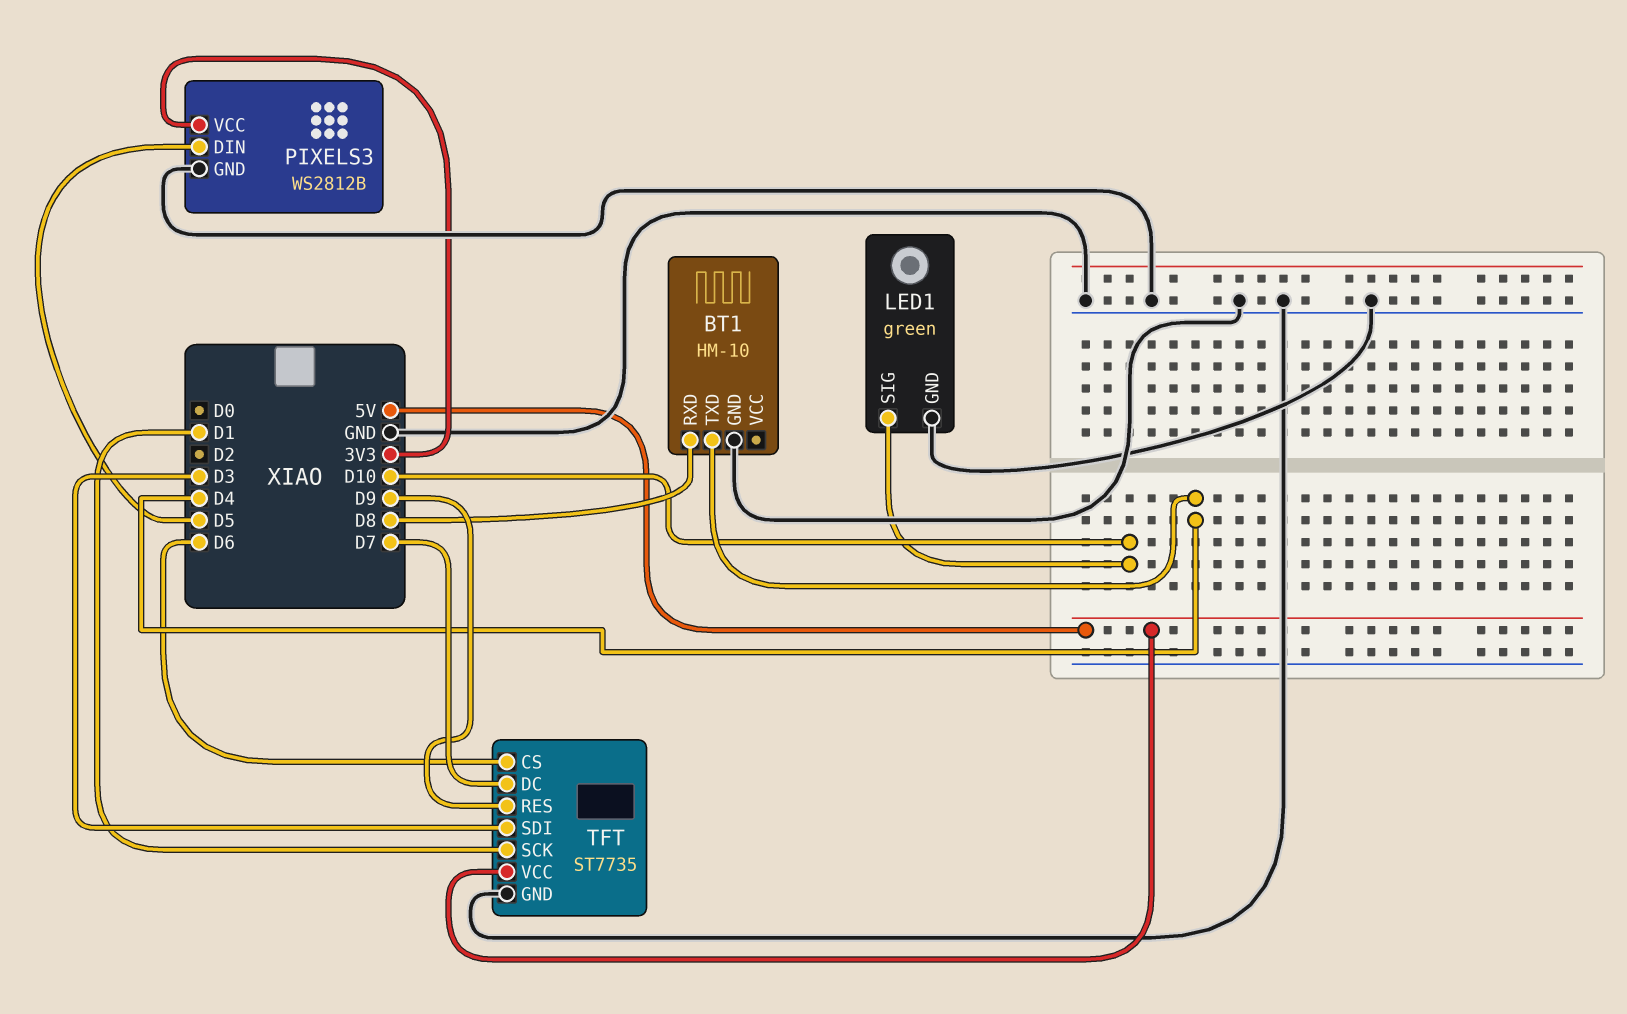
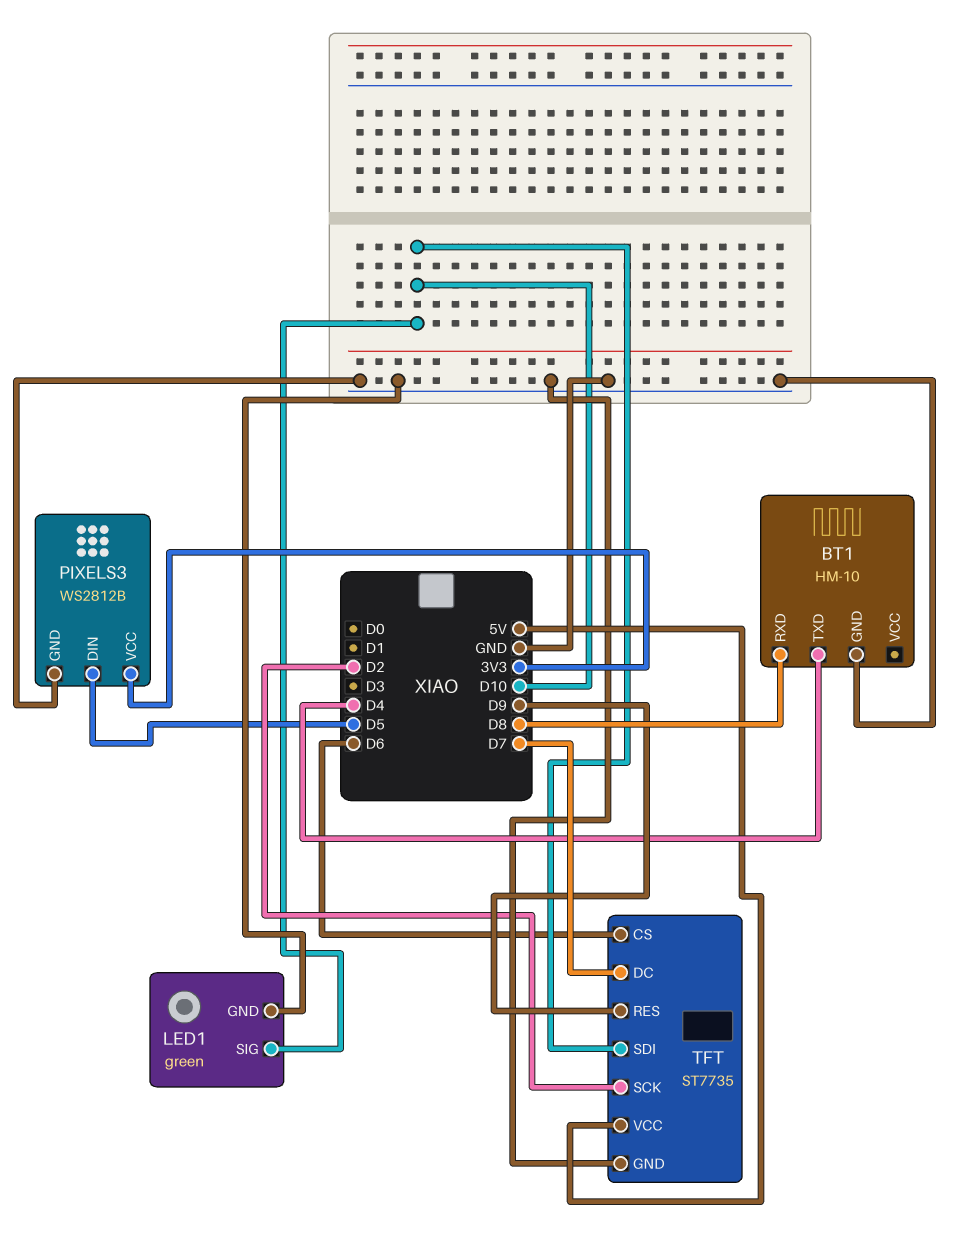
TFT pin SCK: D1 -> D2
TFT pin SDI: D3 -> D10

